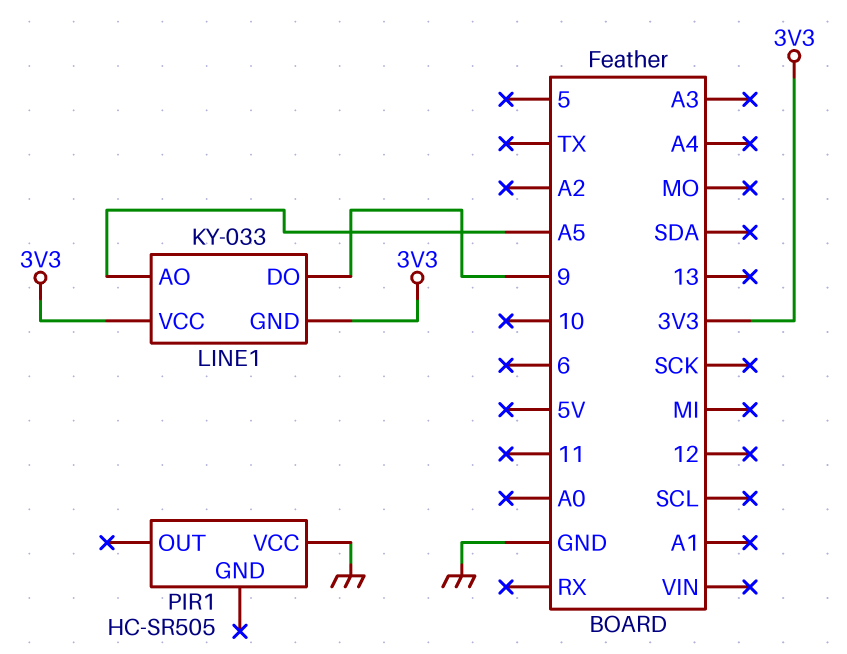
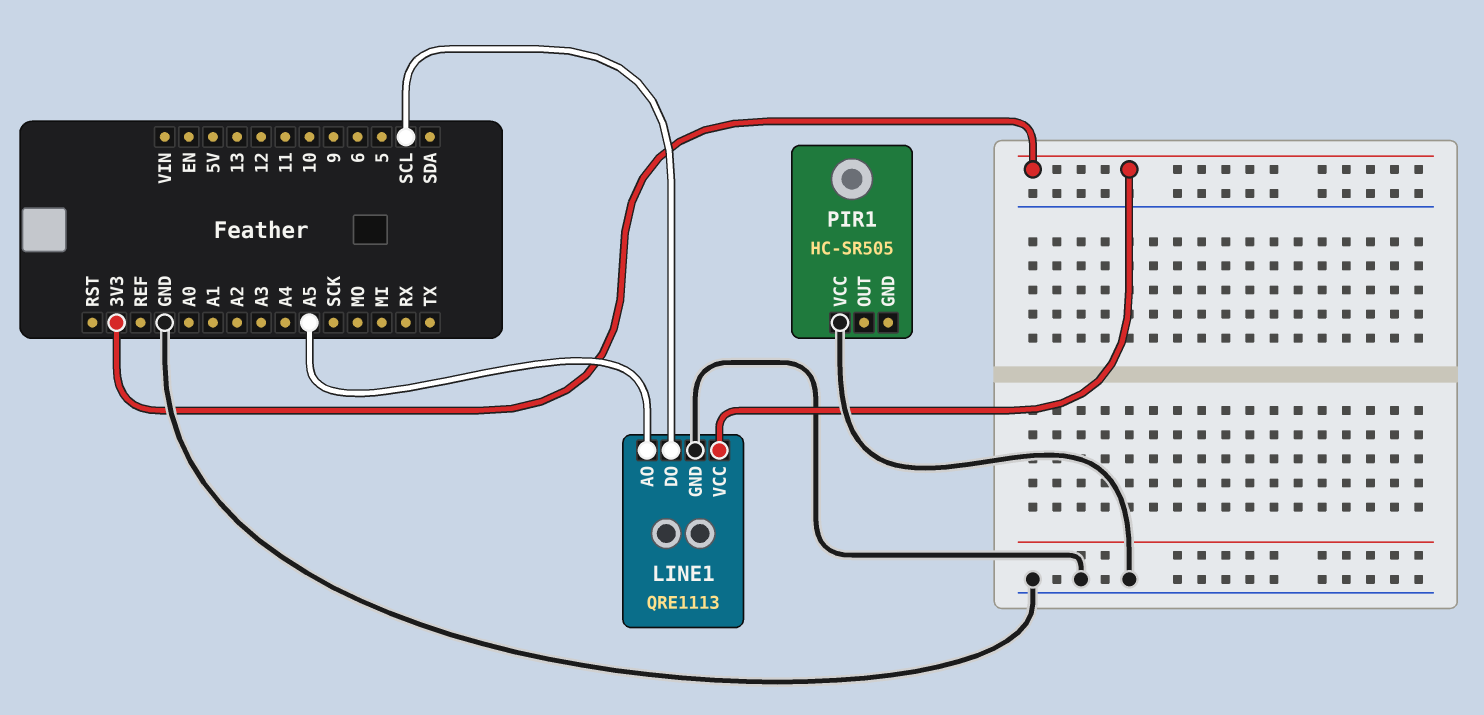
LINE1: KY-033 -> QRE1113
LINE1 pin DO: 9 -> SCL
LINE1 pin GND: 3V3 -> GND

